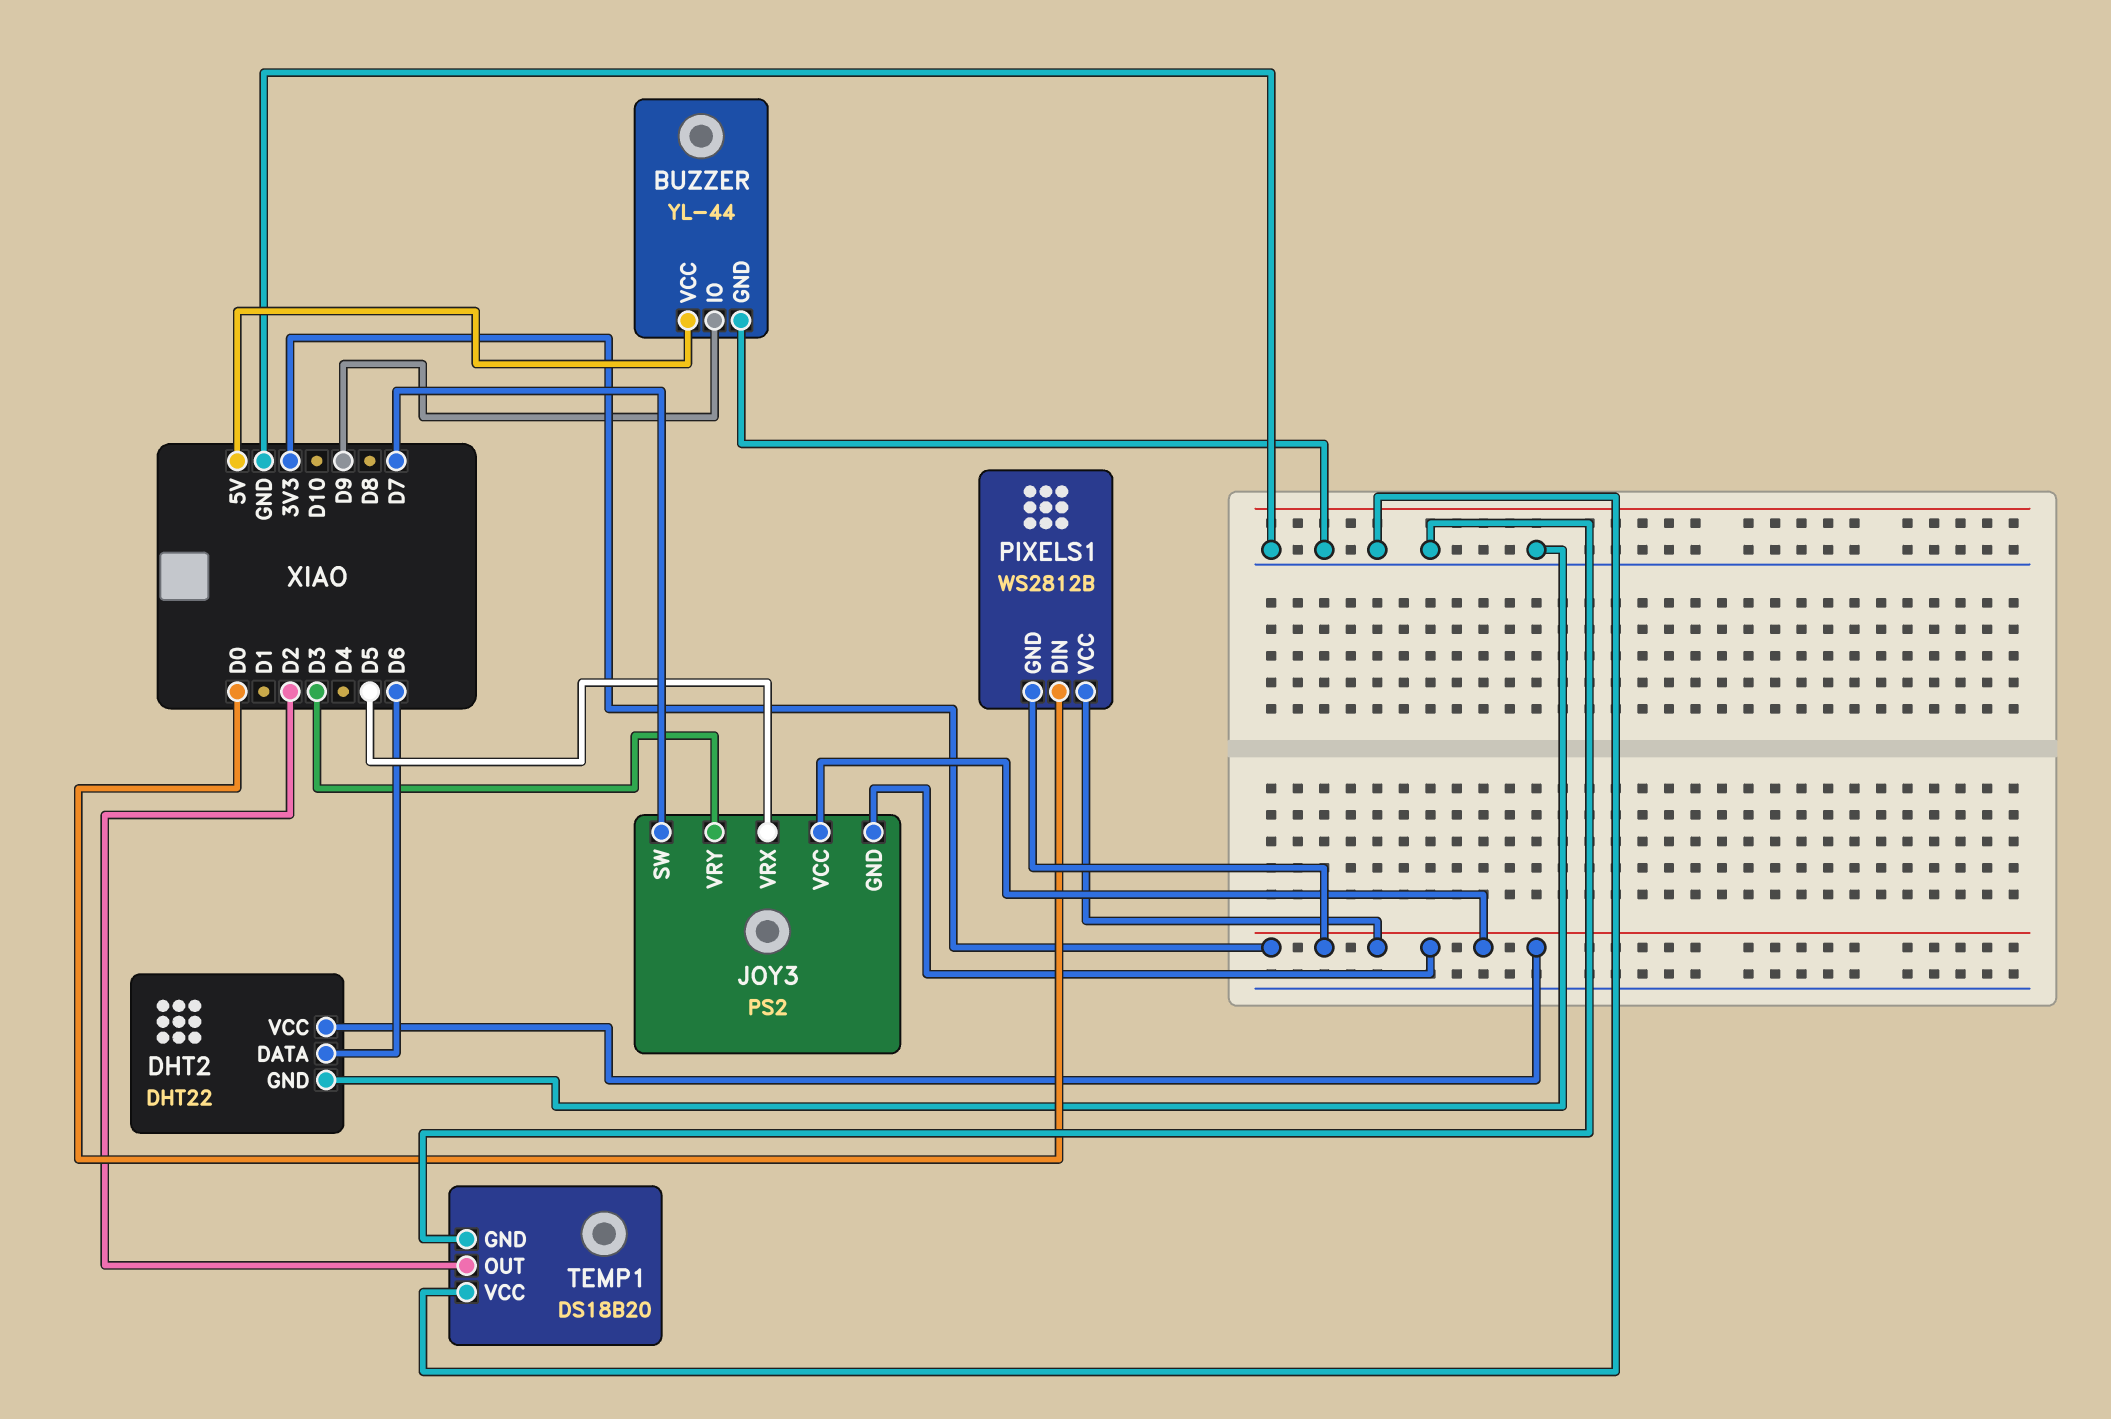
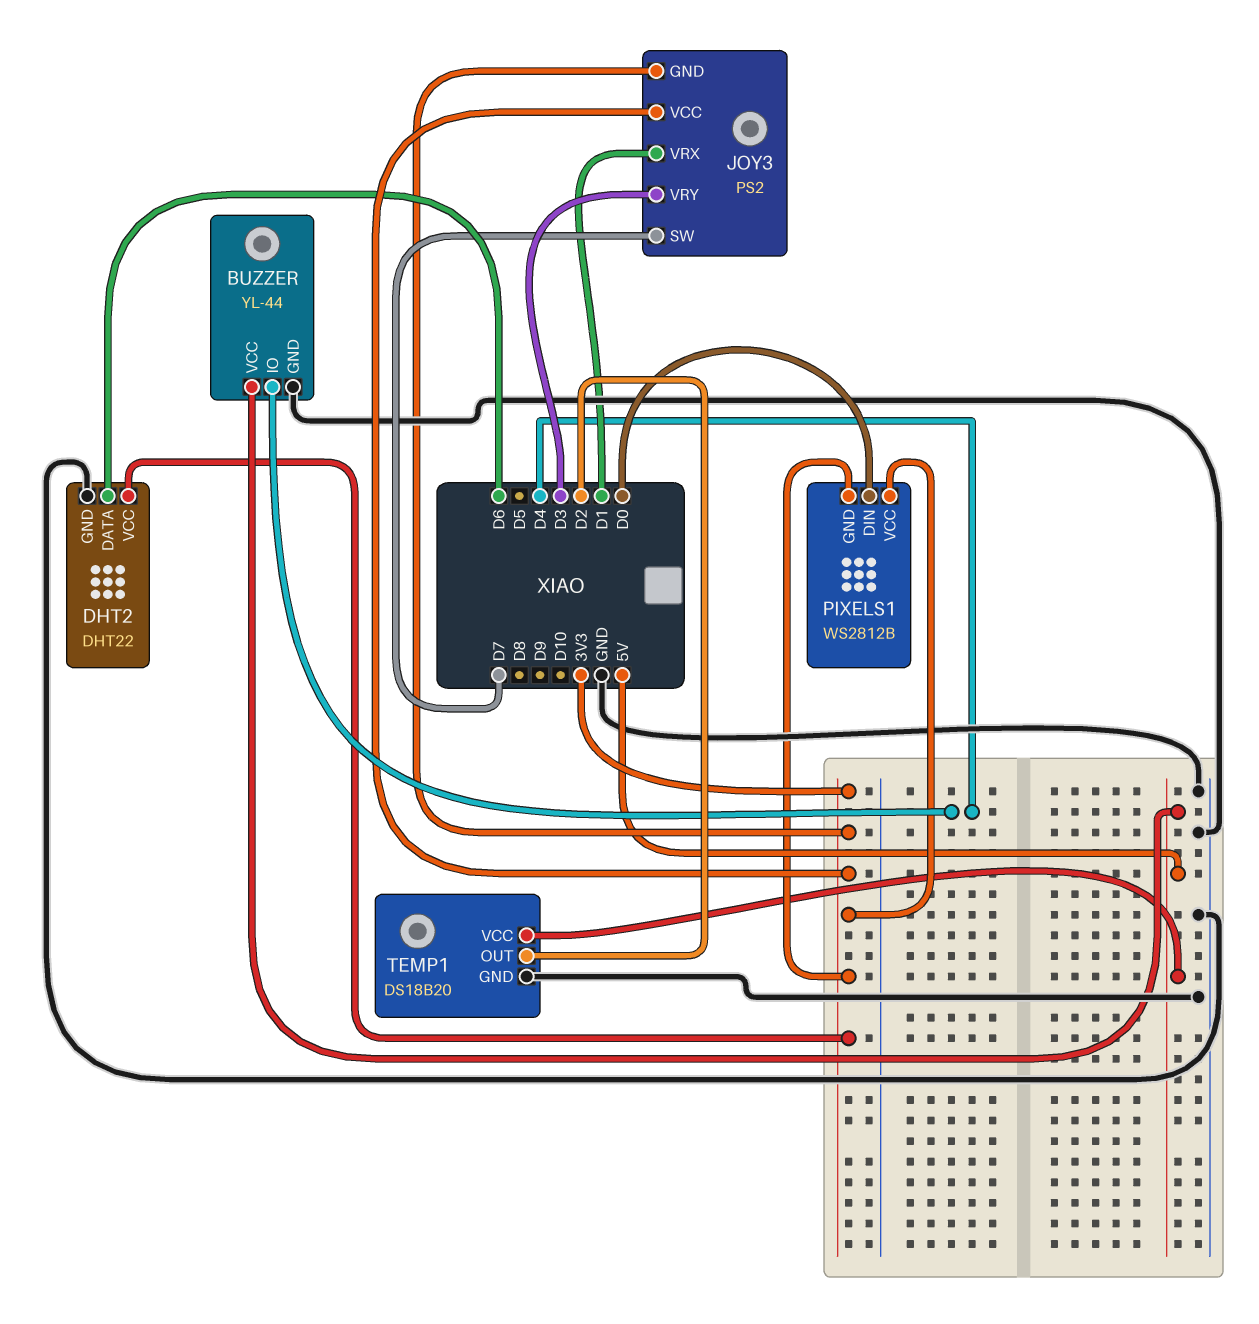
BUZZER pin IO: D9 -> D4
JOY3 pin VRX: D5 -> D1
TEMP1 pin VCC: GND -> 5V

